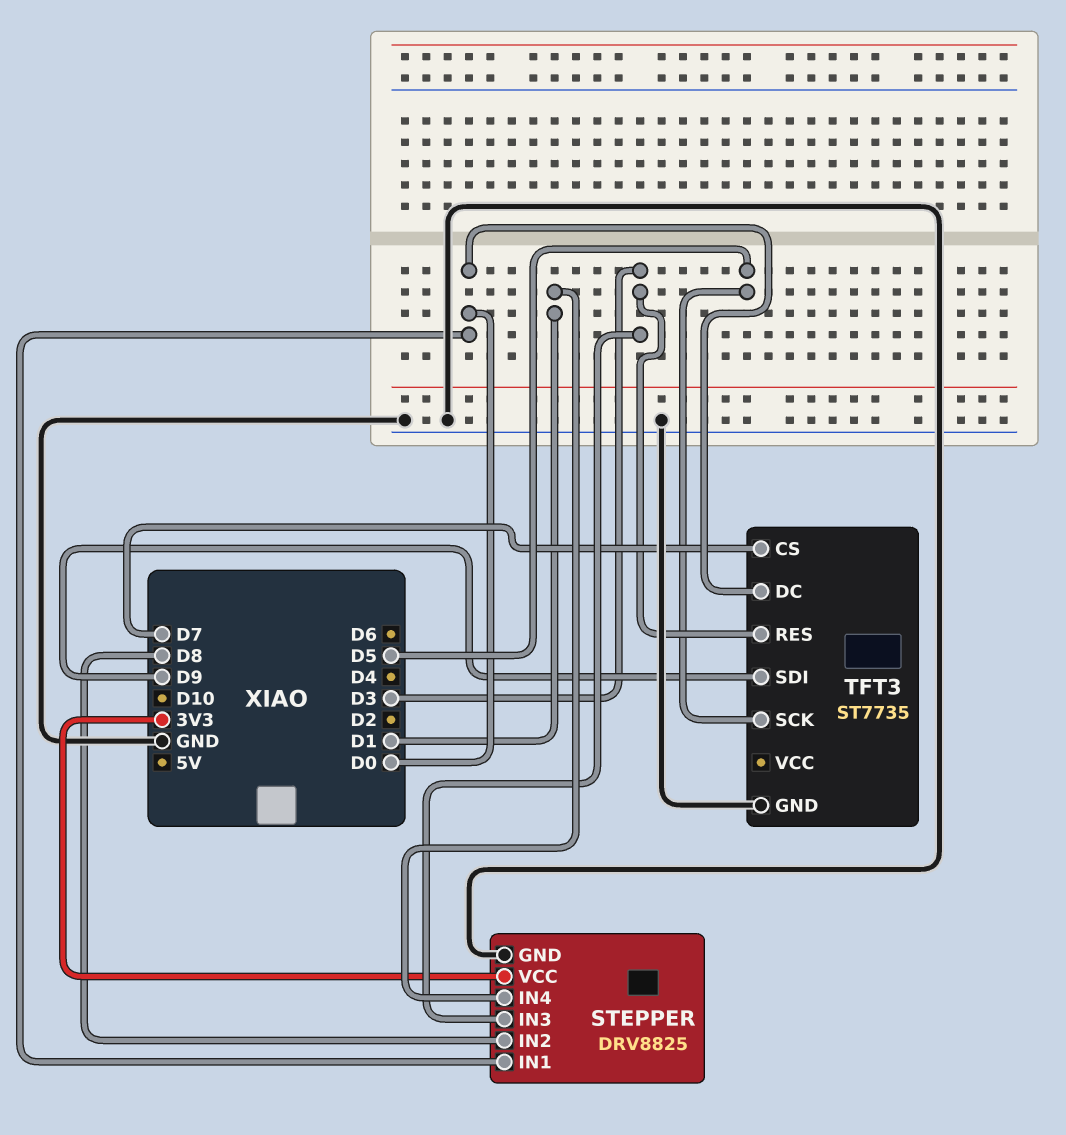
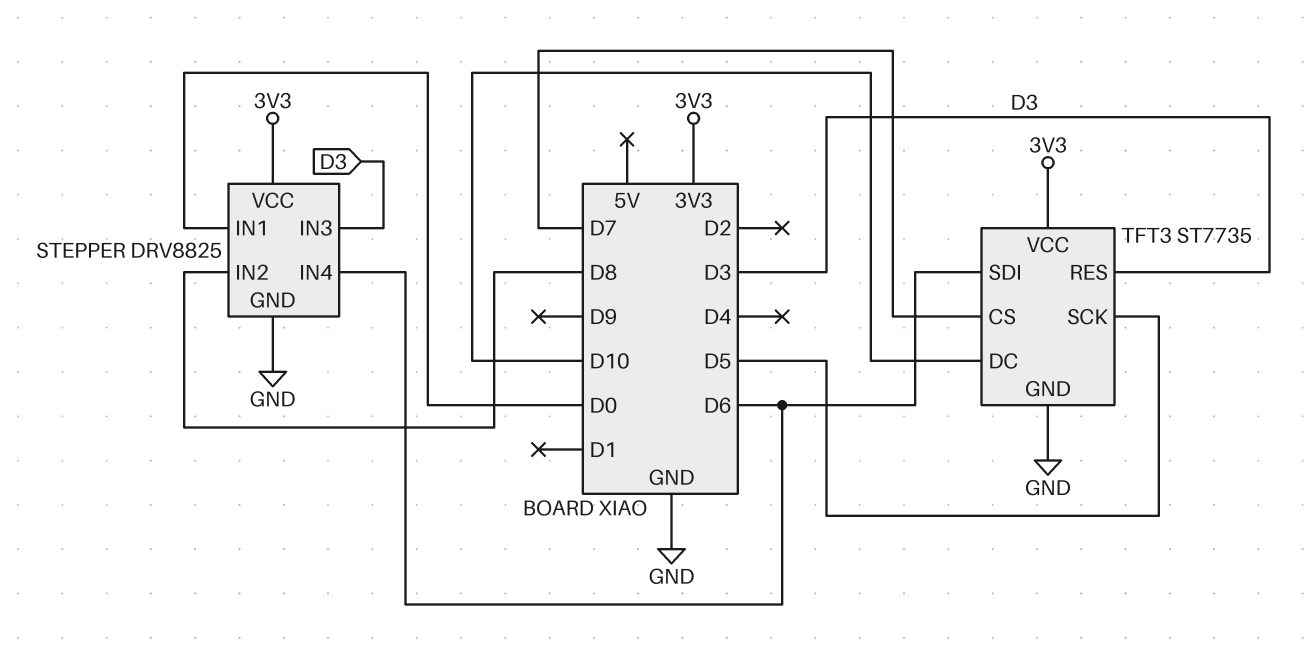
STEPPER pin IN4: D1 -> D6
TFT3 pin DC: D0 -> D10
TFT3 pin SDI: D9 -> D6
TFT3 pin VCC: none -> 3V3

